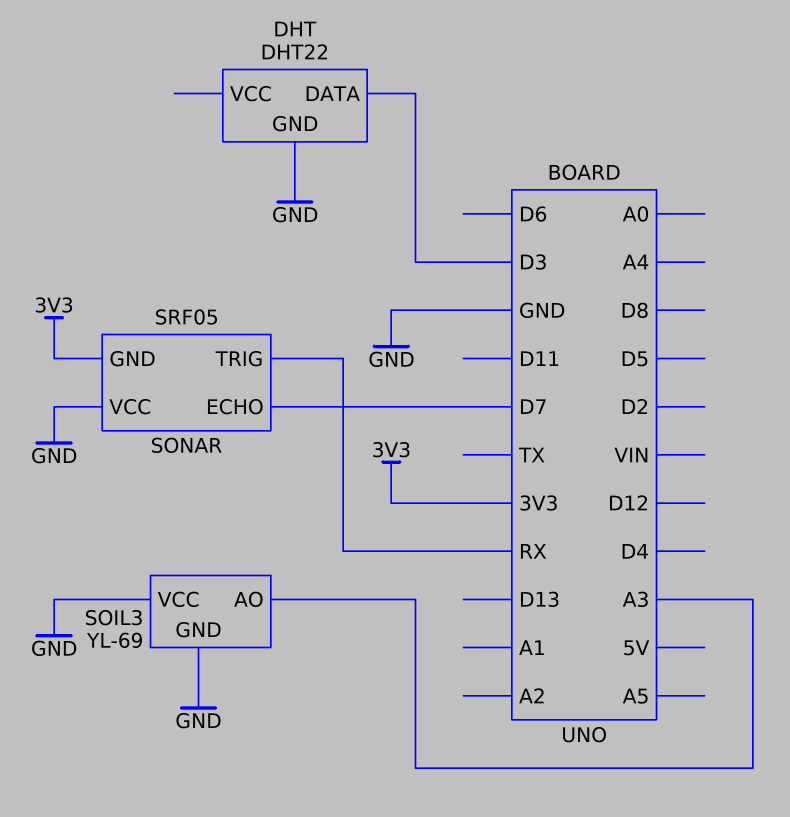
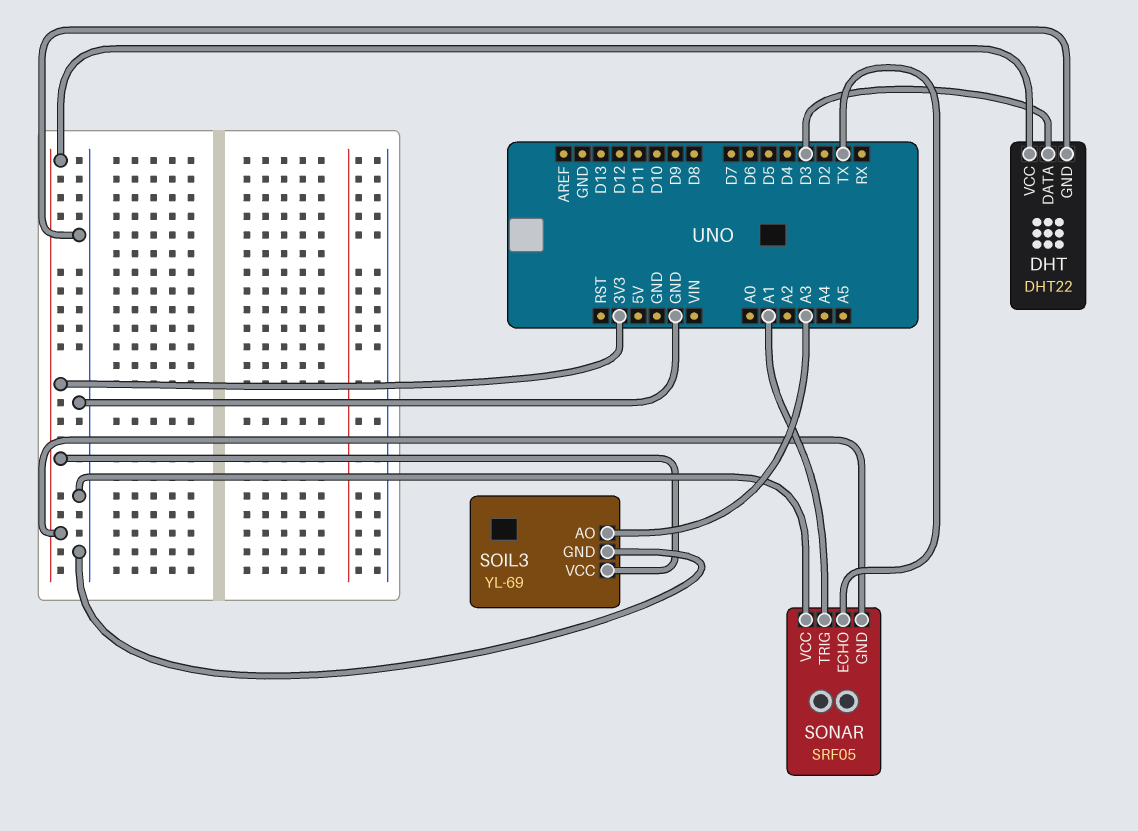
DHT pin VCC: none -> 3V3
SOIL3 pin VCC: GND -> 3V3
SONAR pin ECHO: D7 -> TX
SONAR pin TRIG: RX -> A1

